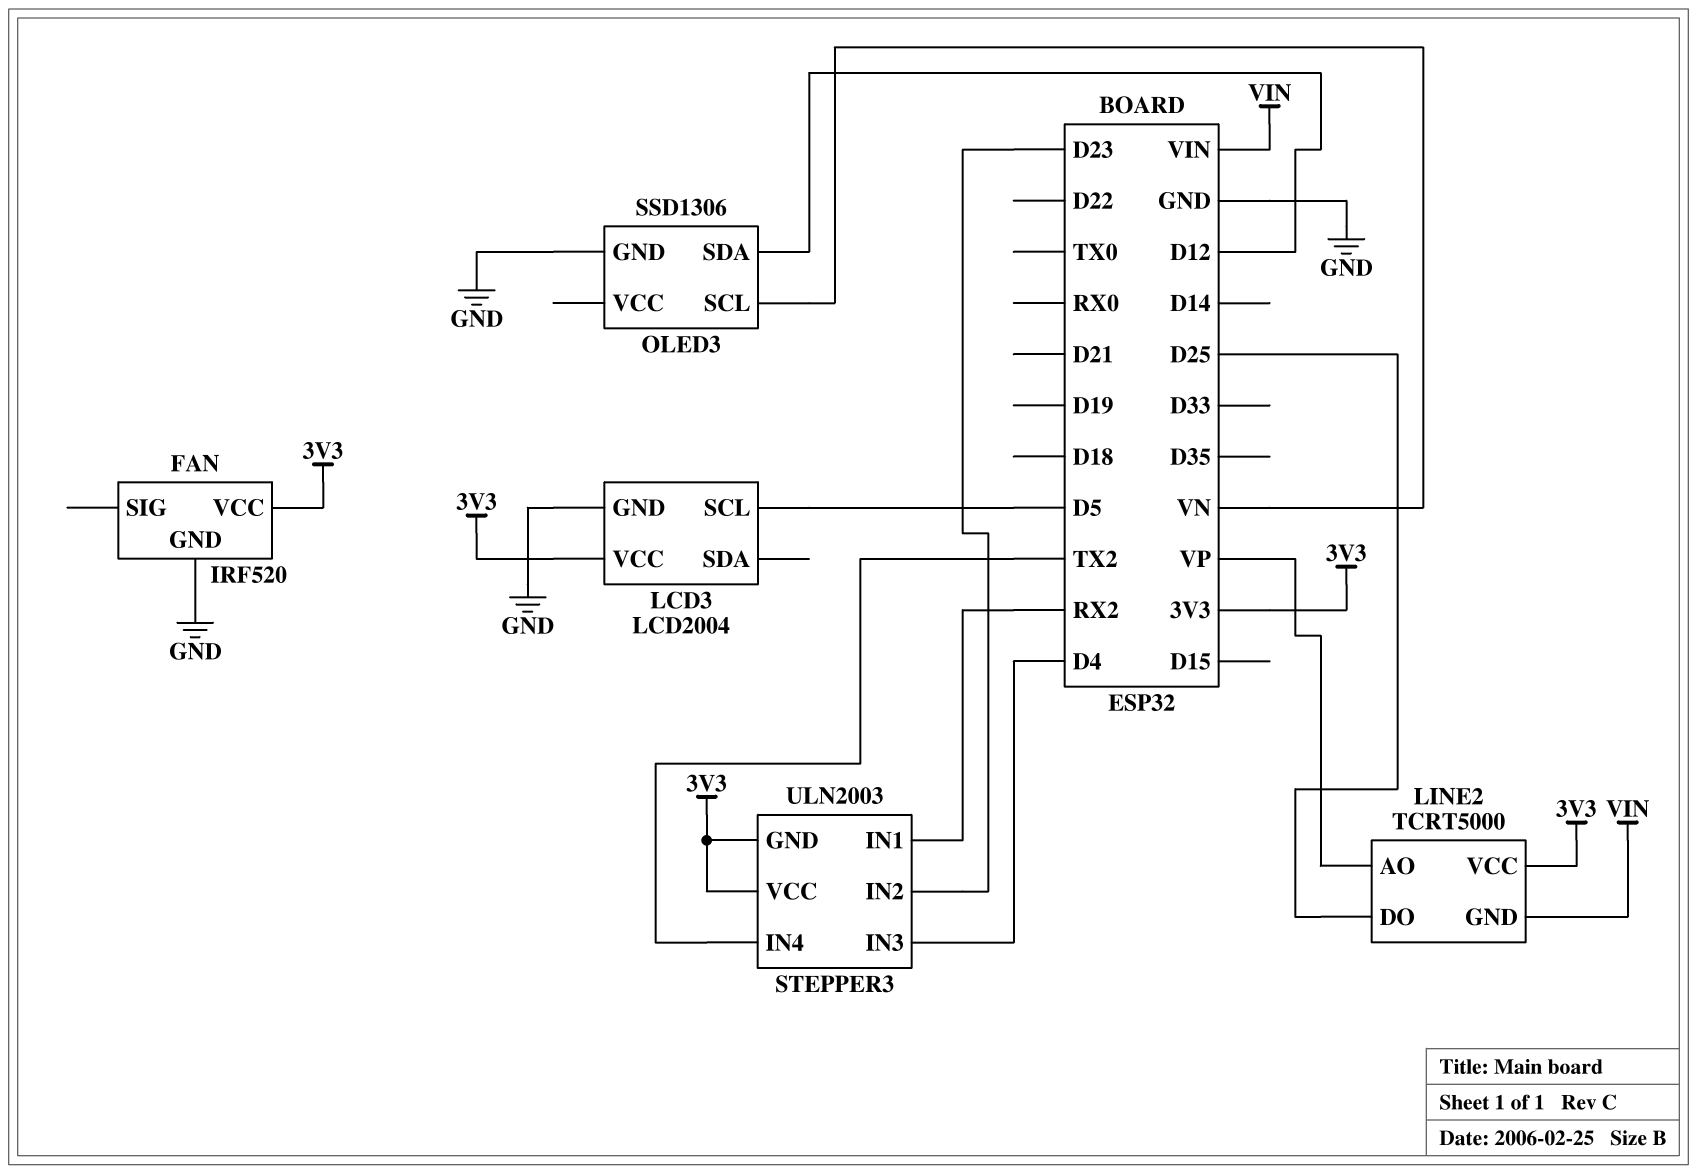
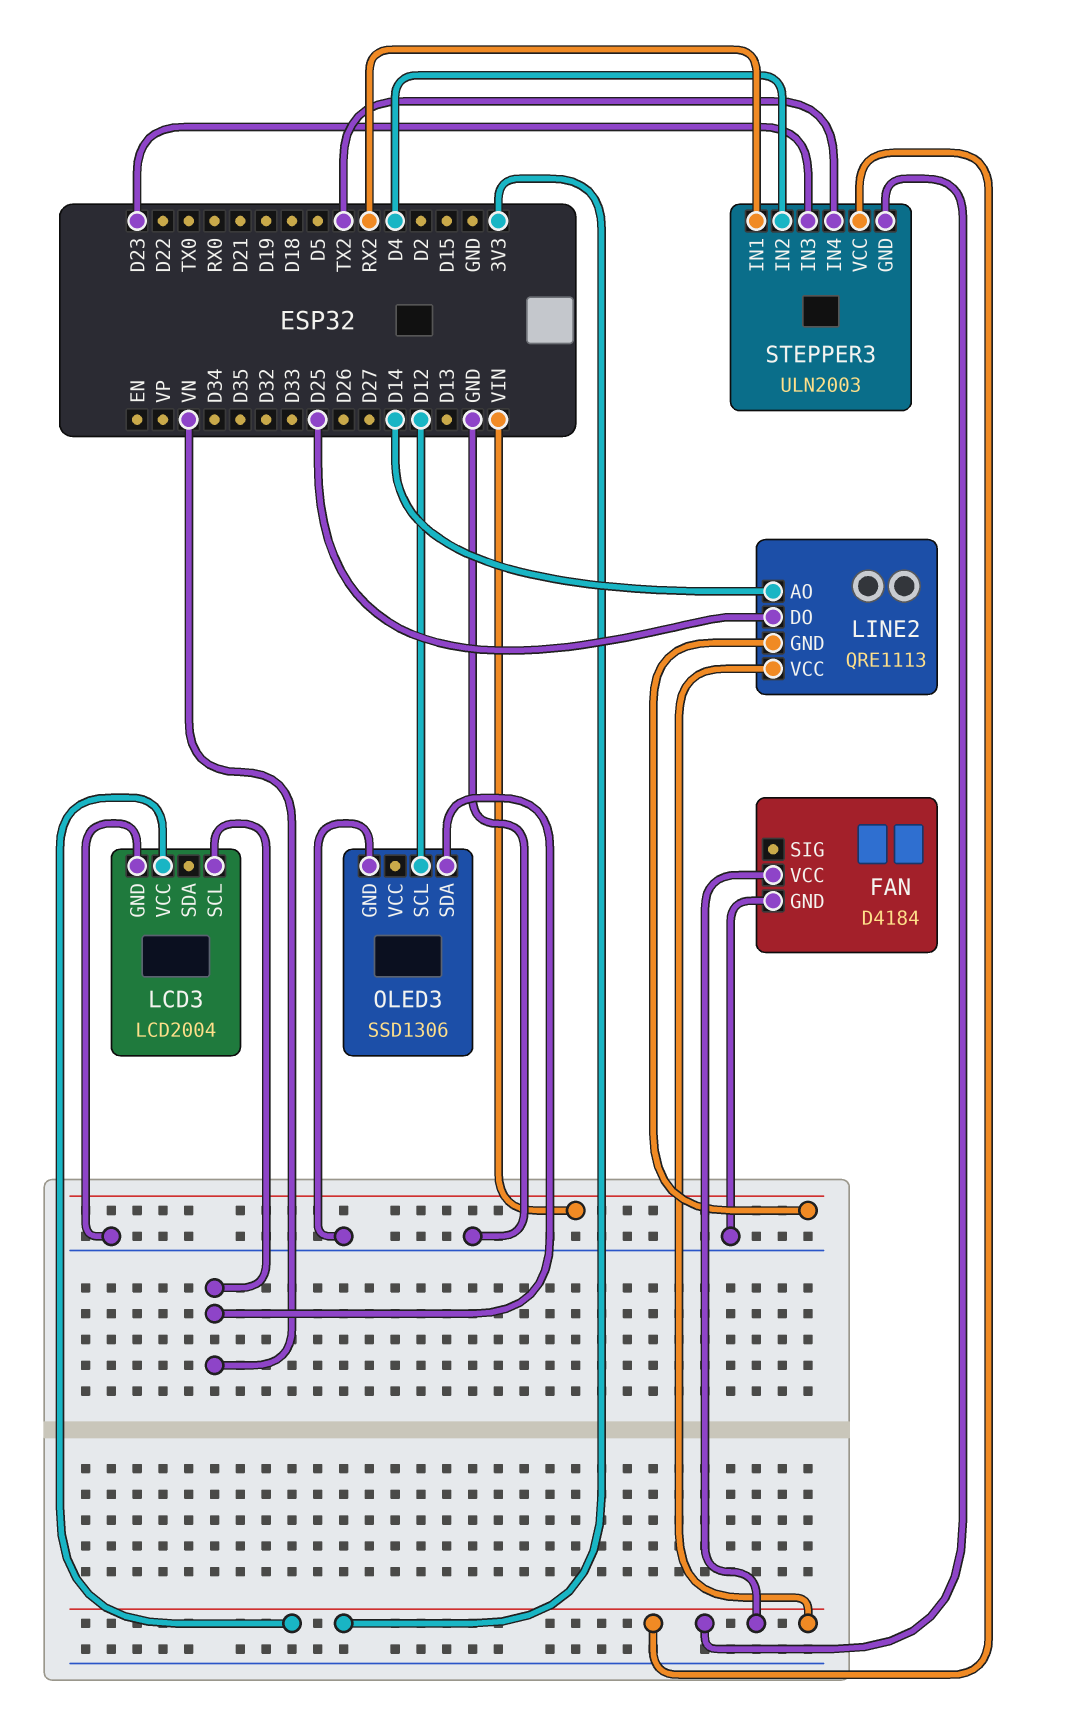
FAN: IRF520 -> D4184
LCD3 pin SCL: D5 -> VN
LINE2: TCRT5000 -> QRE1113
LINE2 pin AO: VP -> D14
OLED3 pin SCL: VN -> D12
OLED3 pin SDA: D12 -> VN
STEPPER3 pin IN2: D23 -> D4
STEPPER3 pin IN3: D4 -> D23

